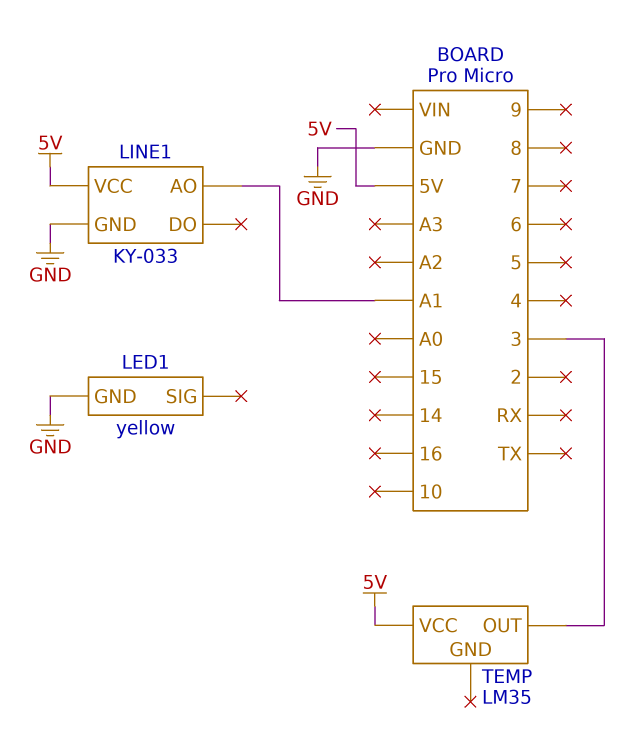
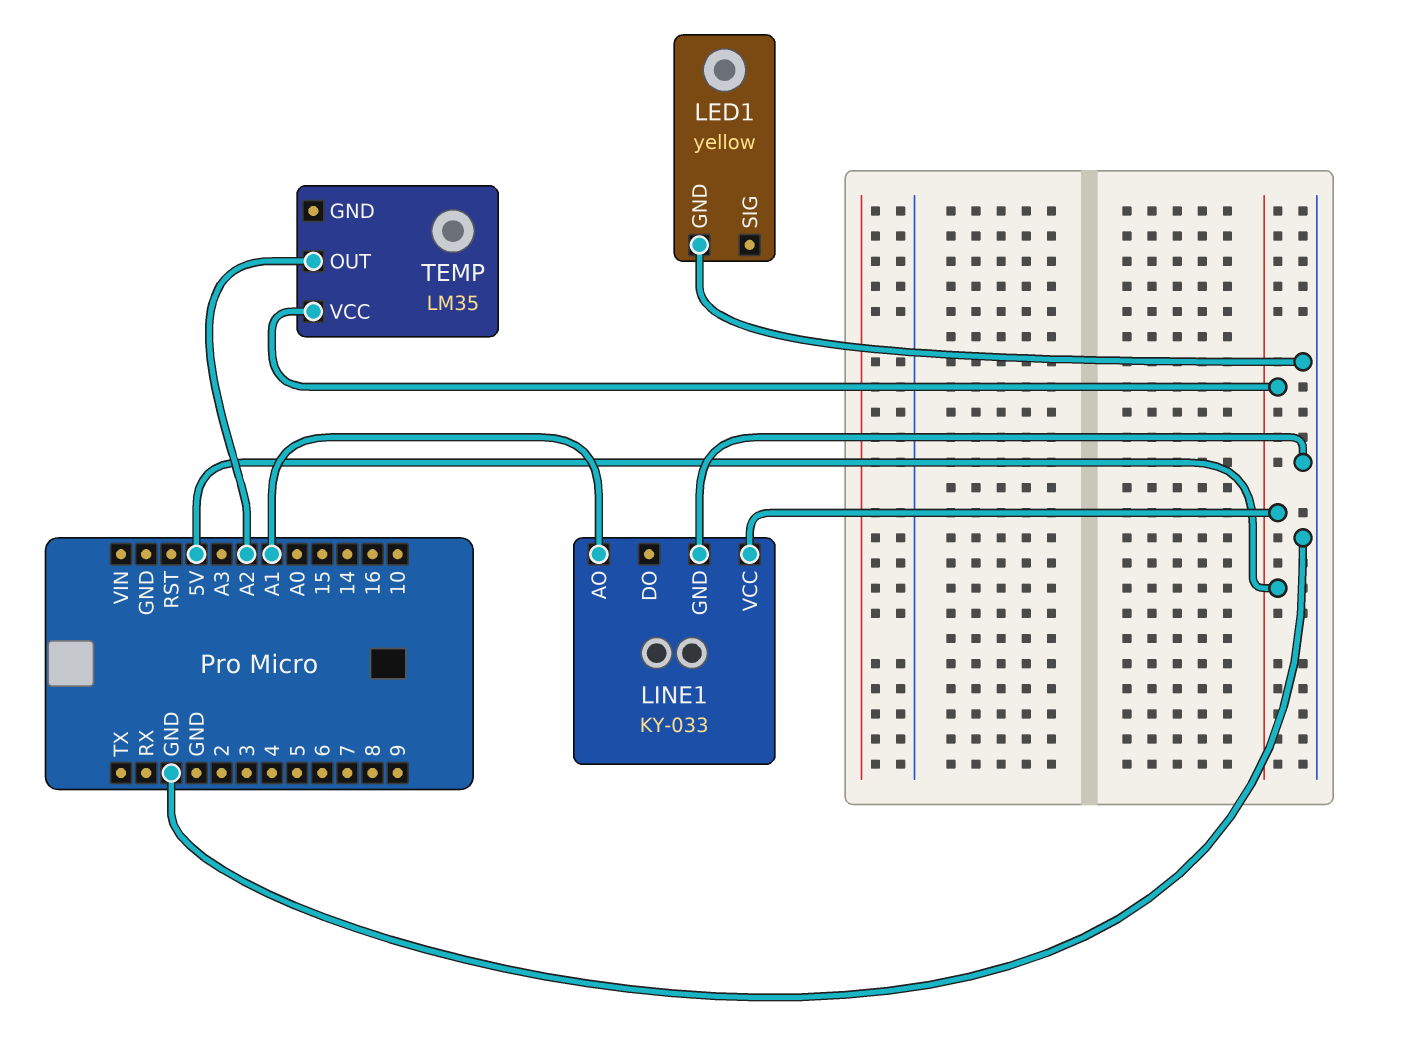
TEMP pin OUT: 3 -> A2

